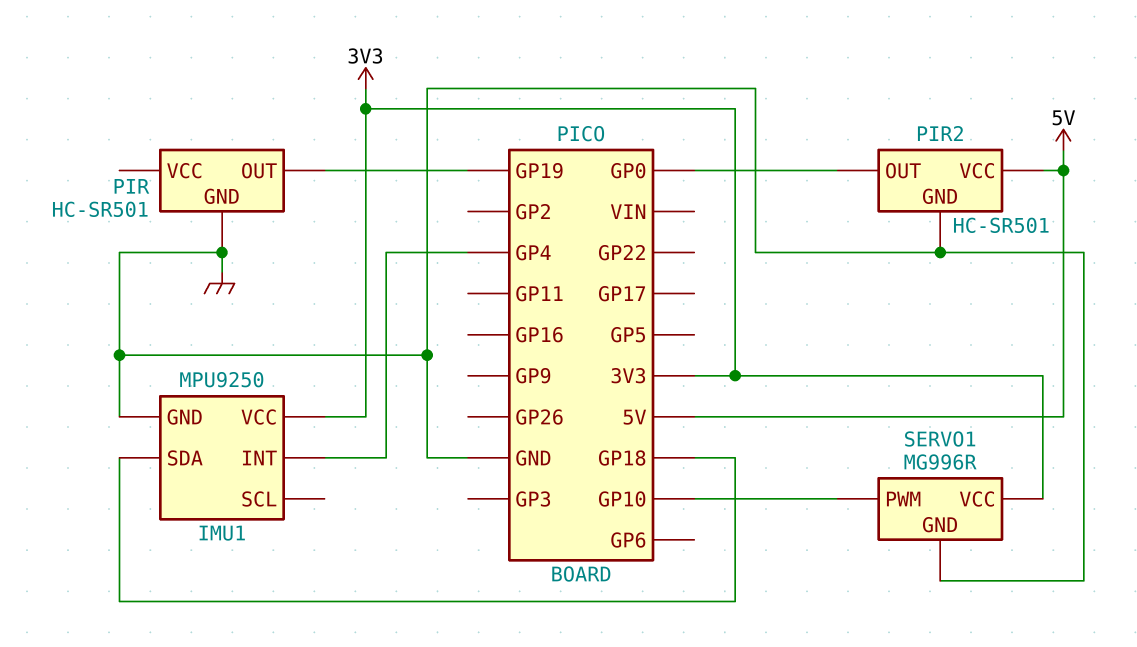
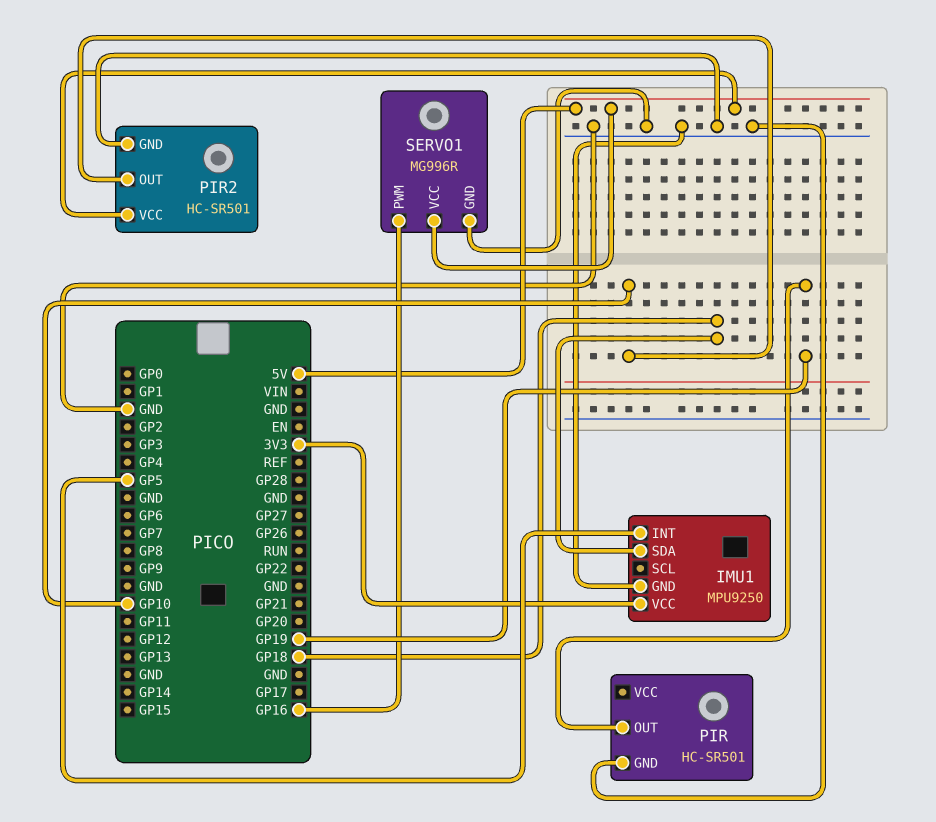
IMU1 pin INT: GP4 -> GP5
PIR2 pin OUT: GP0 -> GP10
SERVO1 pin PWM: GP10 -> GP16
SERVO1 pin VCC: 3V3 -> 5V

